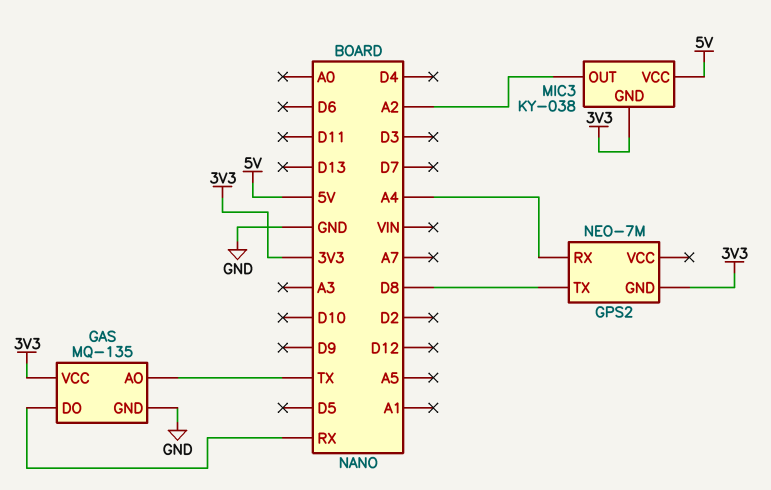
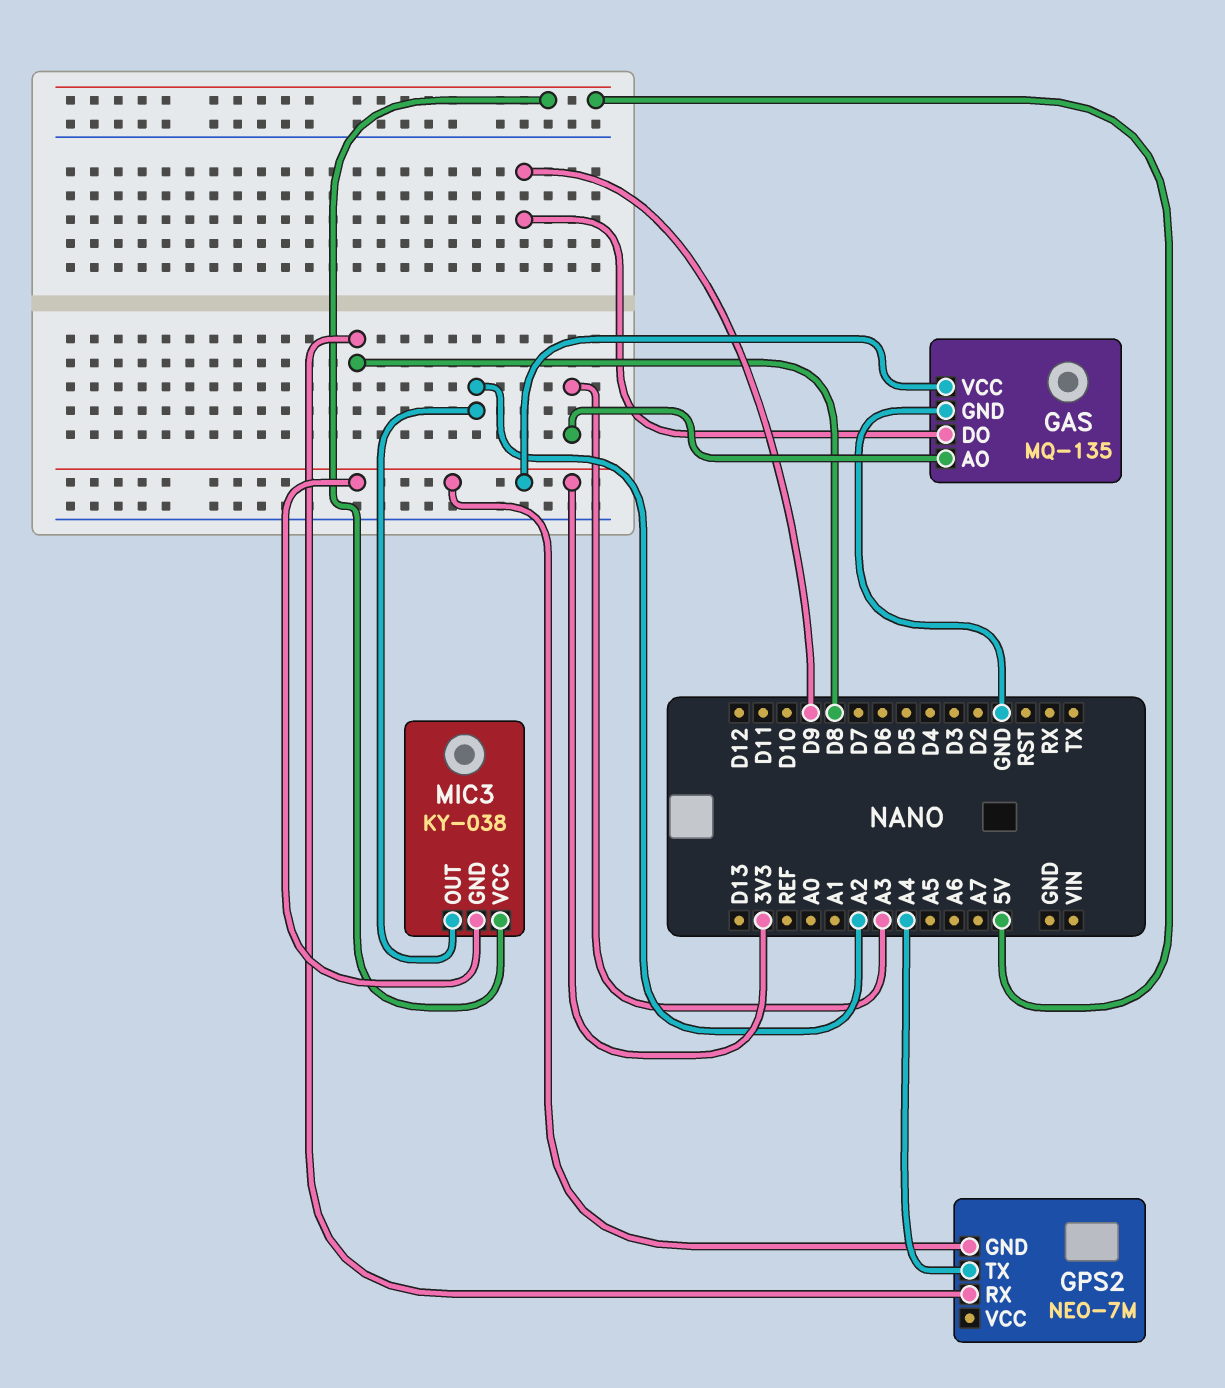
GAS pin AO: TX -> A3
GAS pin DO: RX -> D9
GPS2 pin RX: A4 -> D8
GPS2 pin TX: D8 -> A4

